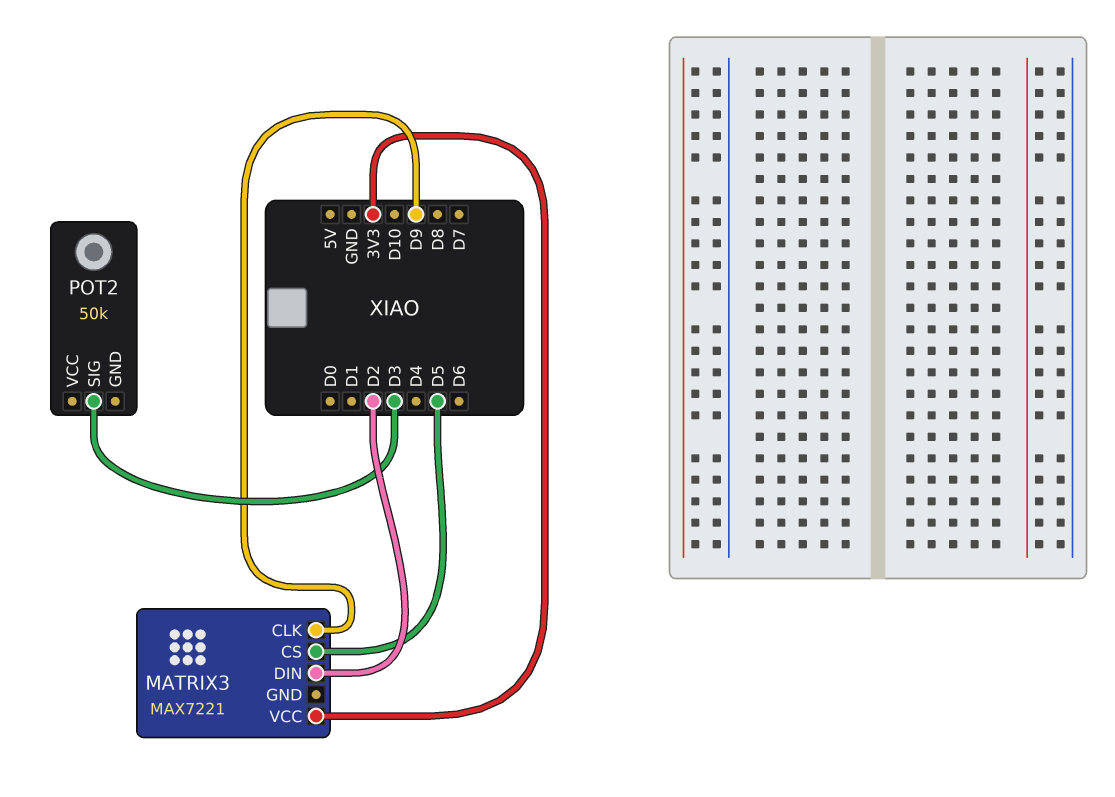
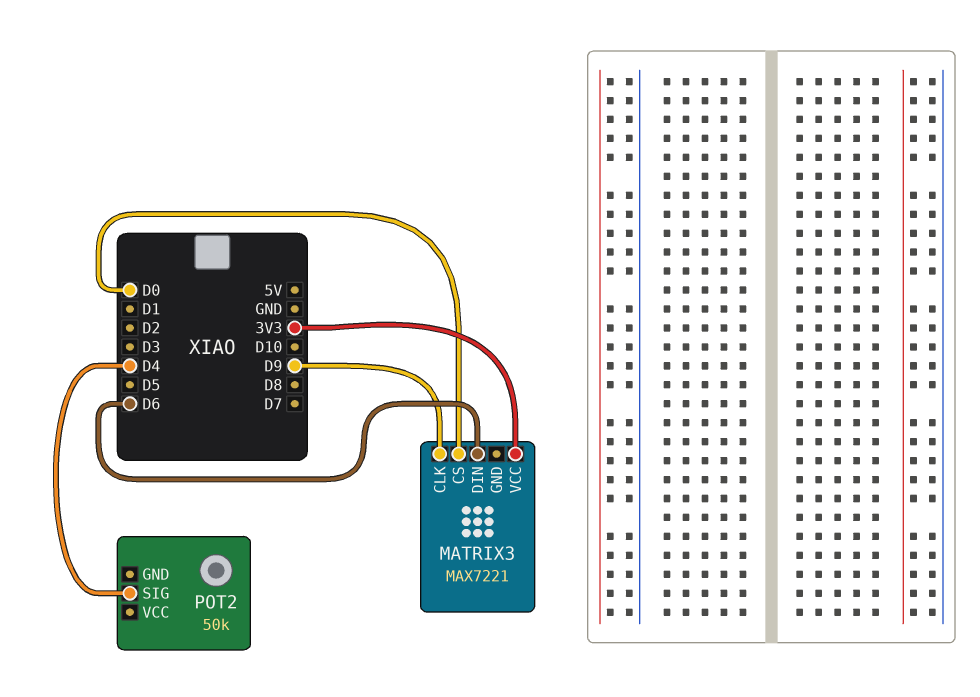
MATRIX3 pin CS: D5 -> D0
MATRIX3 pin DIN: D2 -> D6
POT2 pin SIG: D3 -> D4

